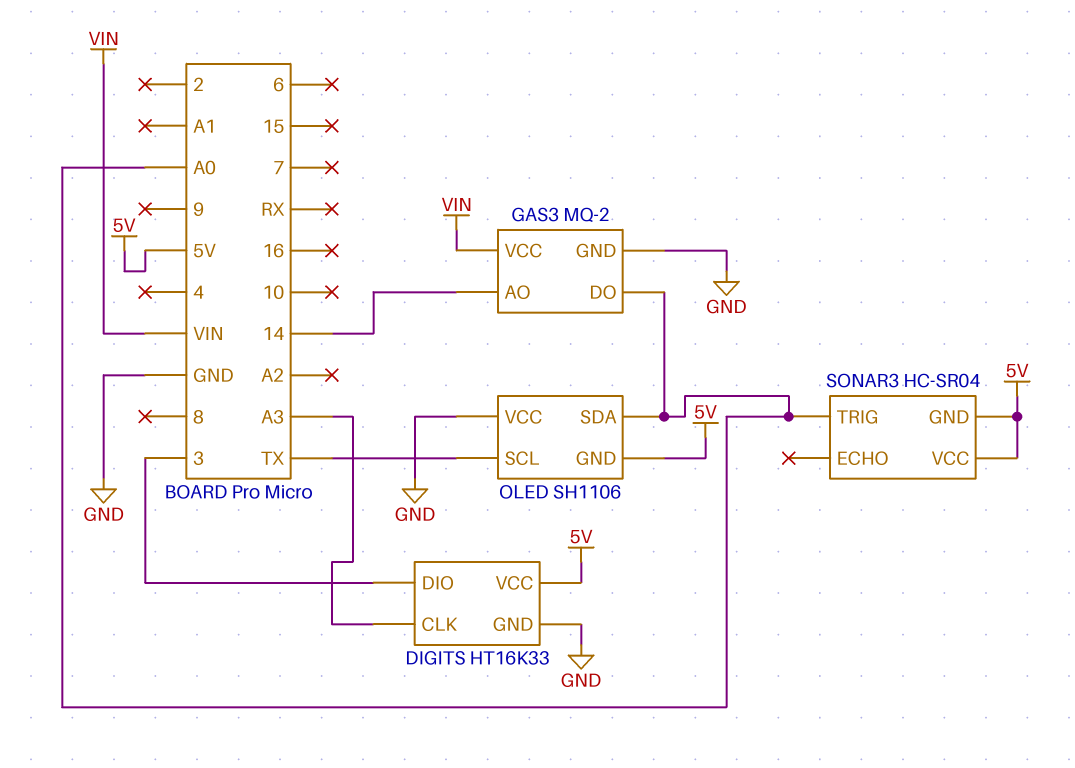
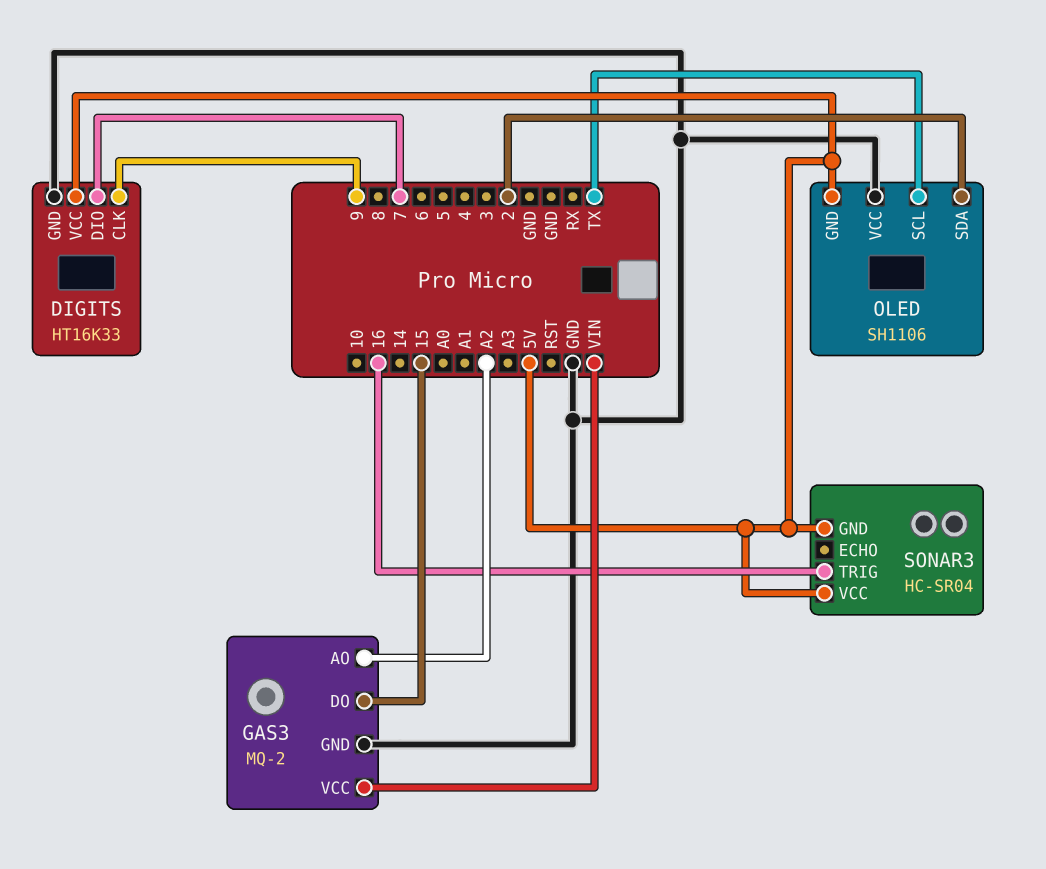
DIGITS pin CLK: A3 -> 9
DIGITS pin DIO: 3 -> 7
GAS3 pin AO: 14 -> A2
GAS3 pin DO: A0 -> 15
OLED pin SDA: A0 -> 2
SONAR3 pin TRIG: A0 -> 16

